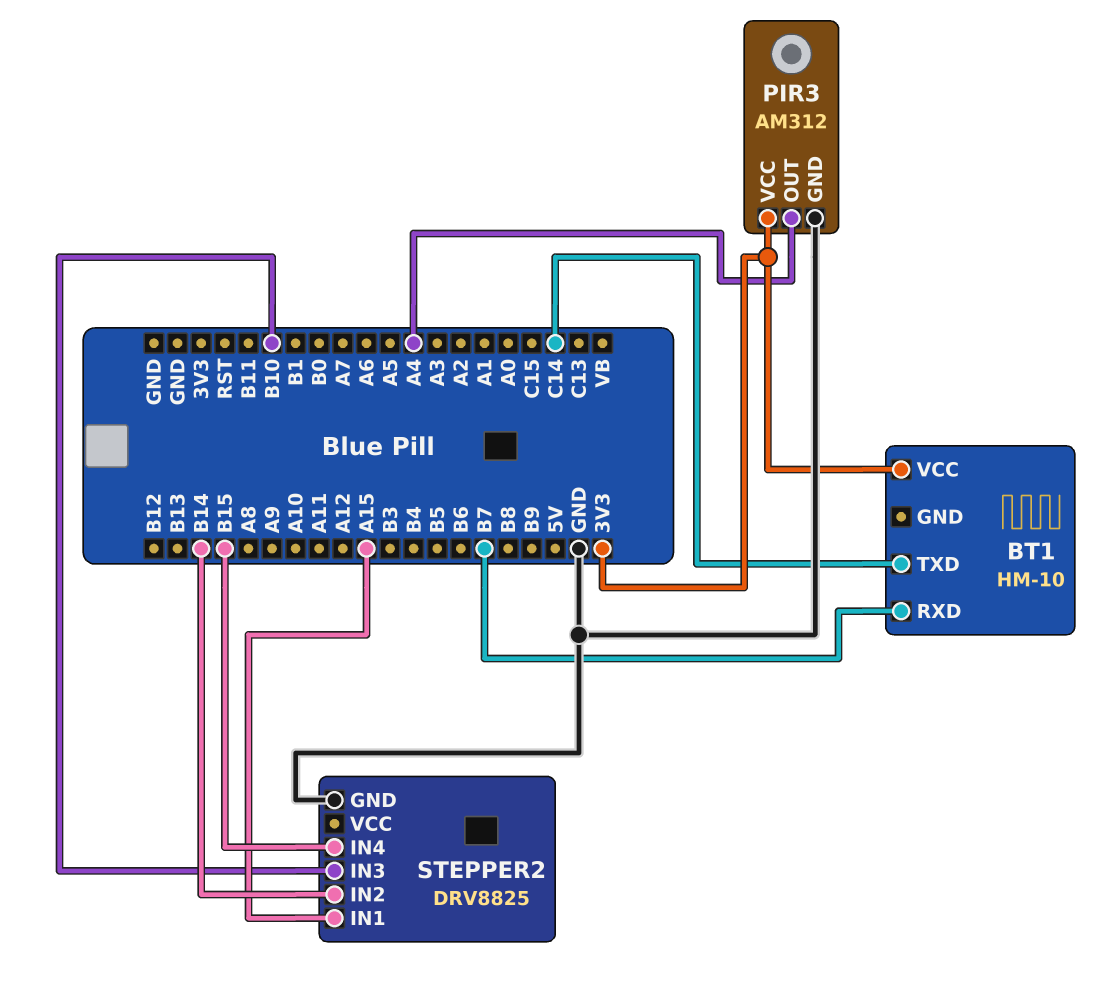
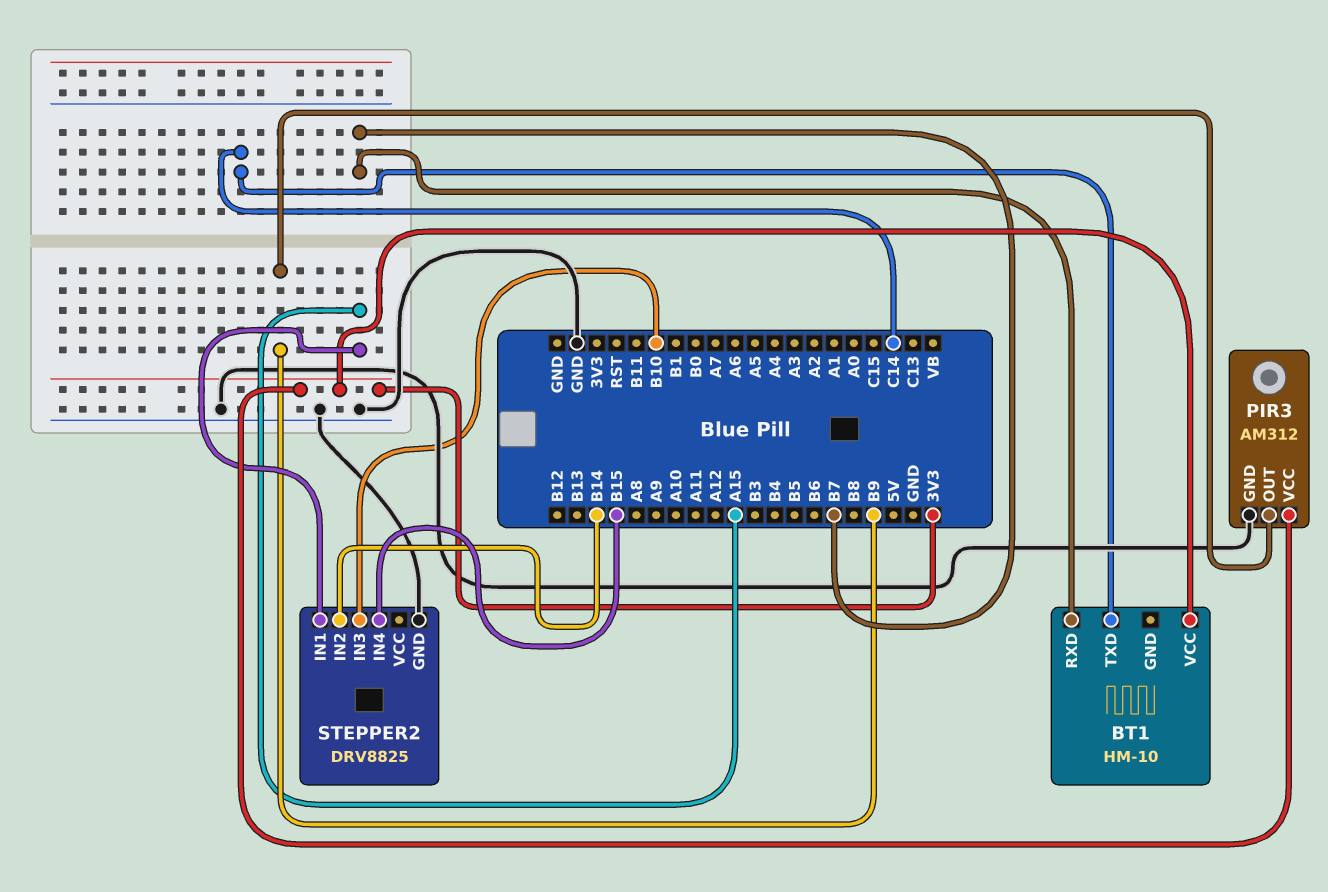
PIR3 pin OUT: A4 -> B9

